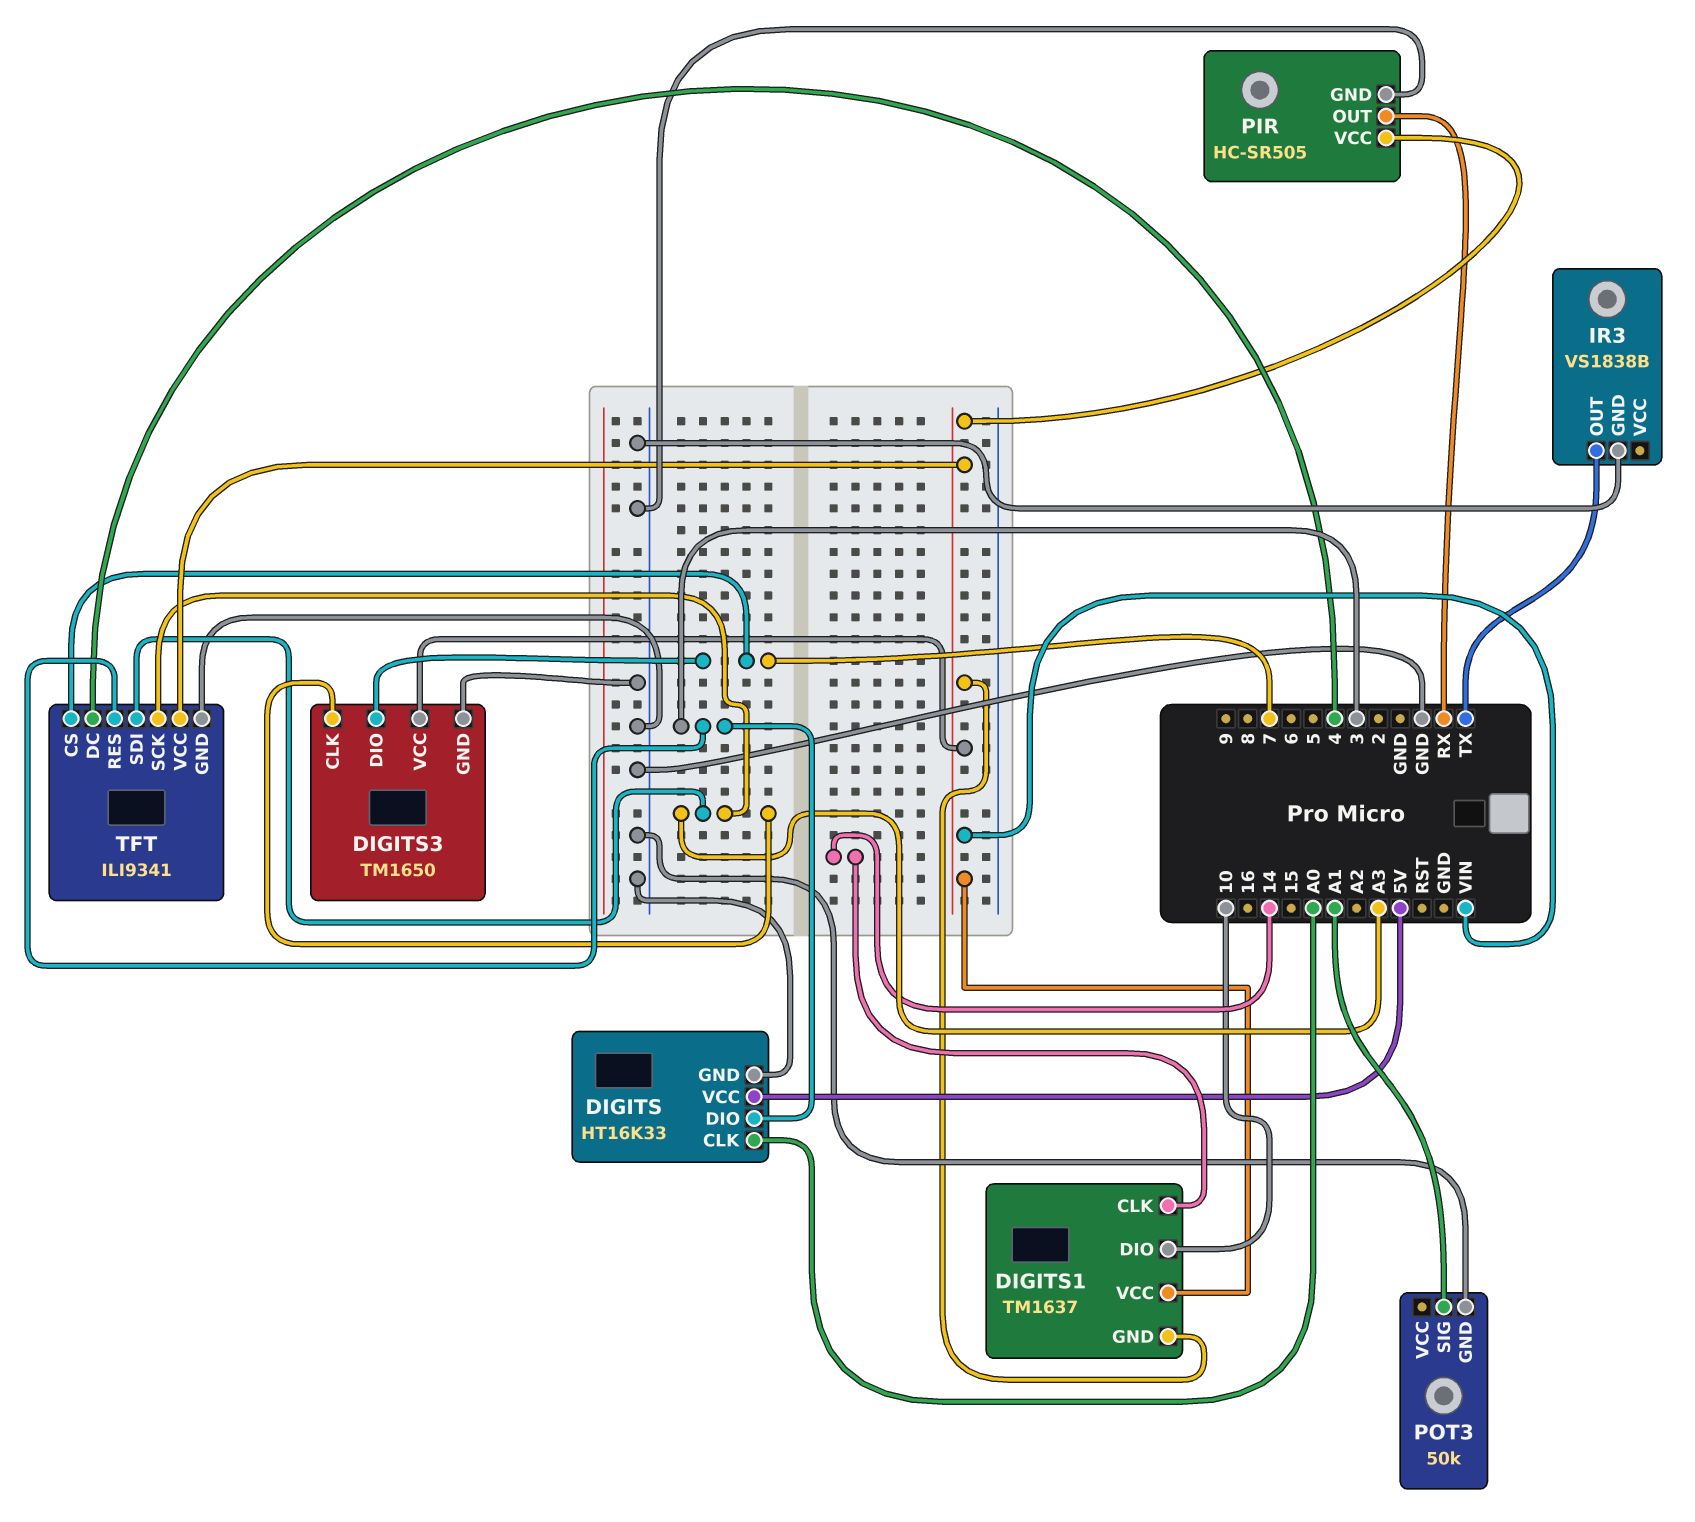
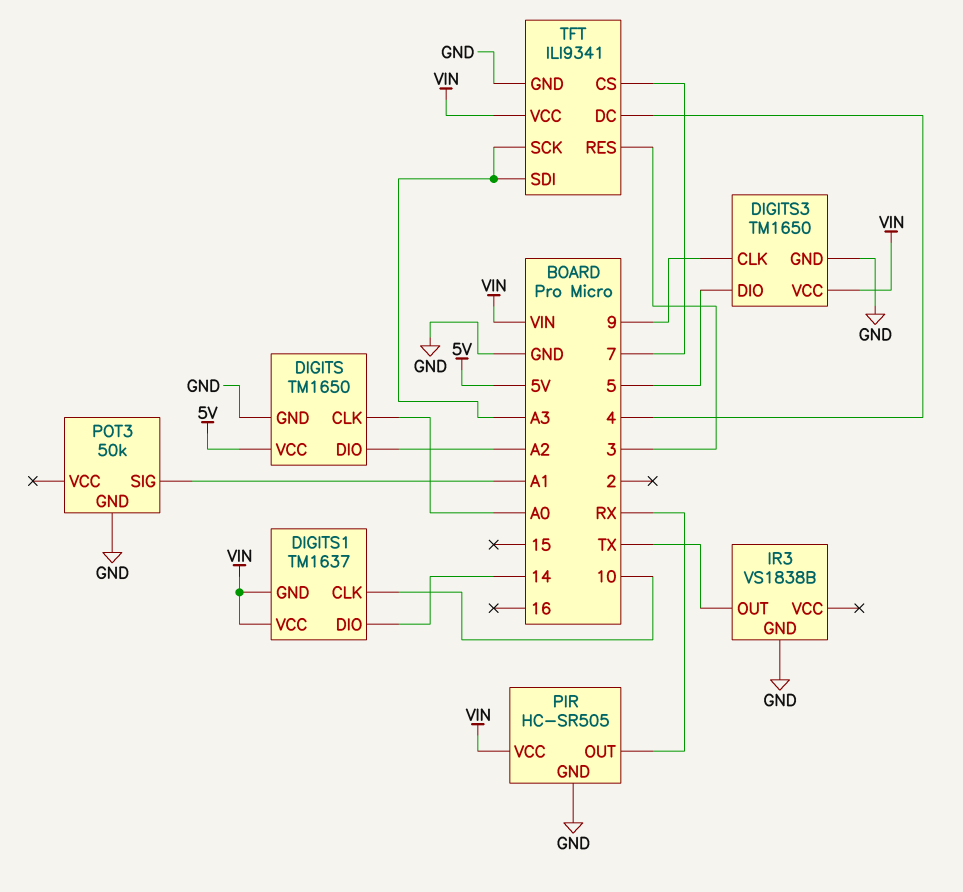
DIGITS: HT16K33 -> TM1650
DIGITS pin DIO: 3 -> A2
DIGITS1 pin CLK: 14 -> 10
DIGITS1 pin DIO: 10 -> 14
DIGITS3 pin CLK: A3 -> 9
DIGITS3 pin DIO: 7 -> 5

